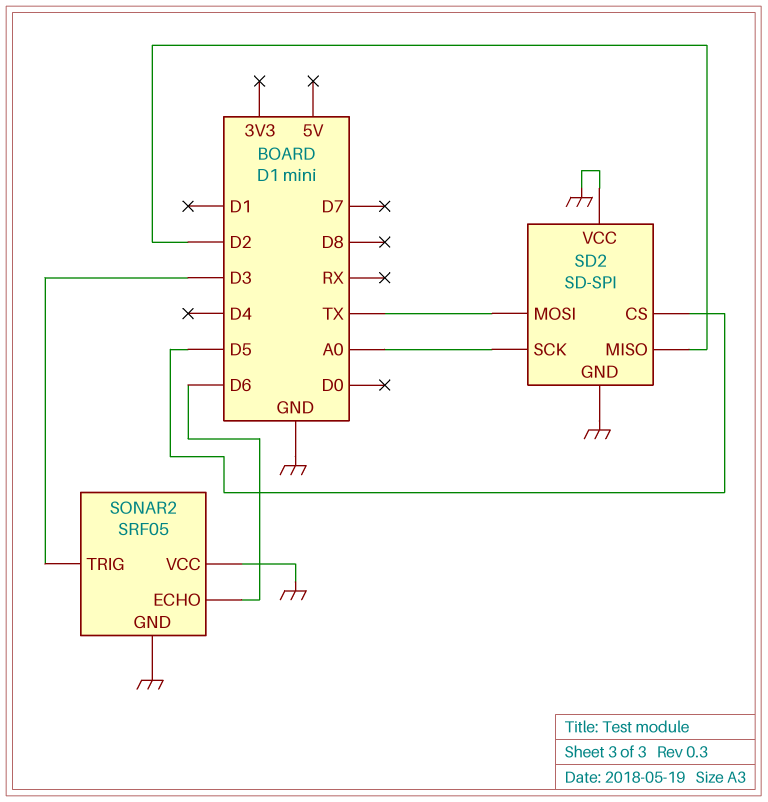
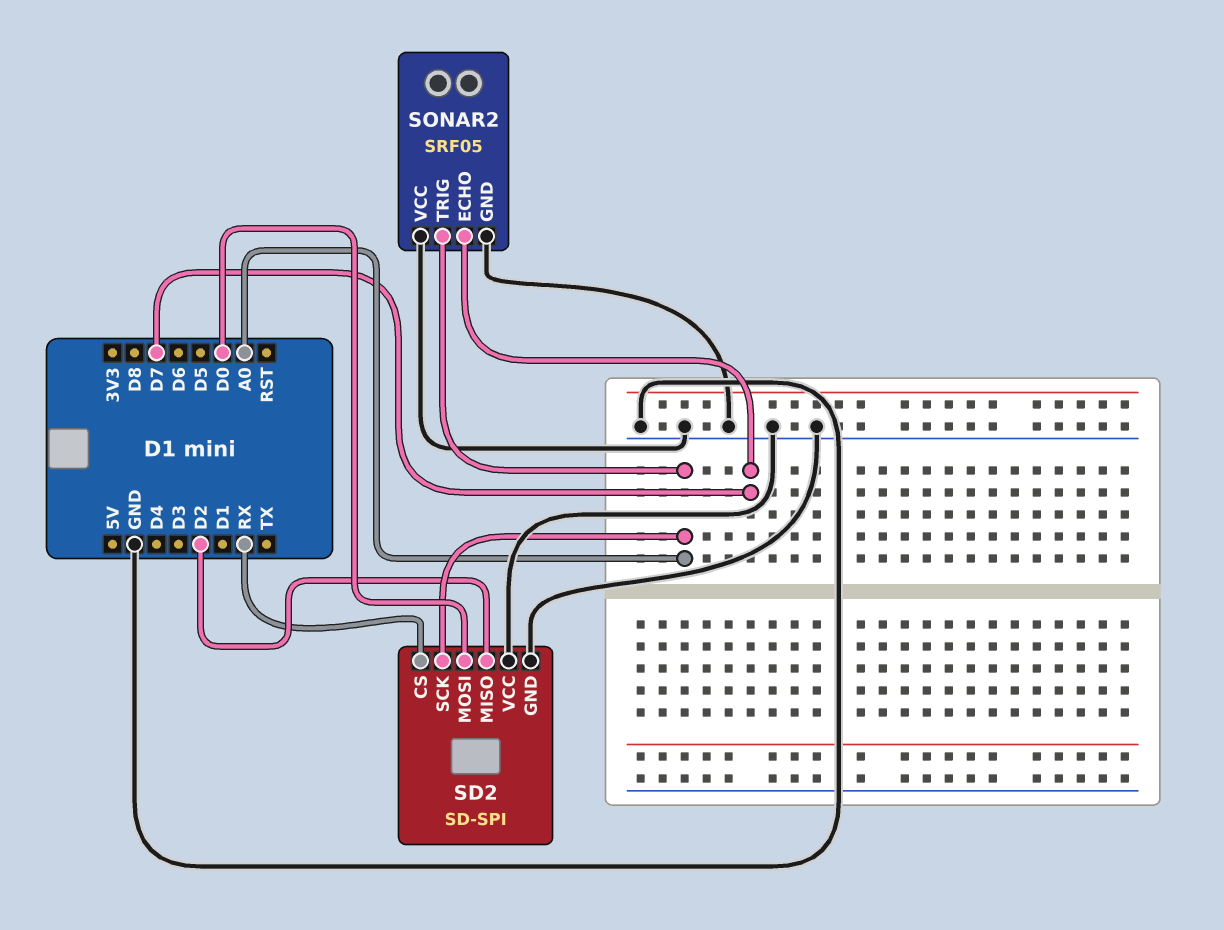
SD2 pin CS: D5 -> RX
SD2 pin MOSI: TX -> D0
SONAR2 pin ECHO: D6 -> D7
SONAR2 pin TRIG: D3 -> A0

